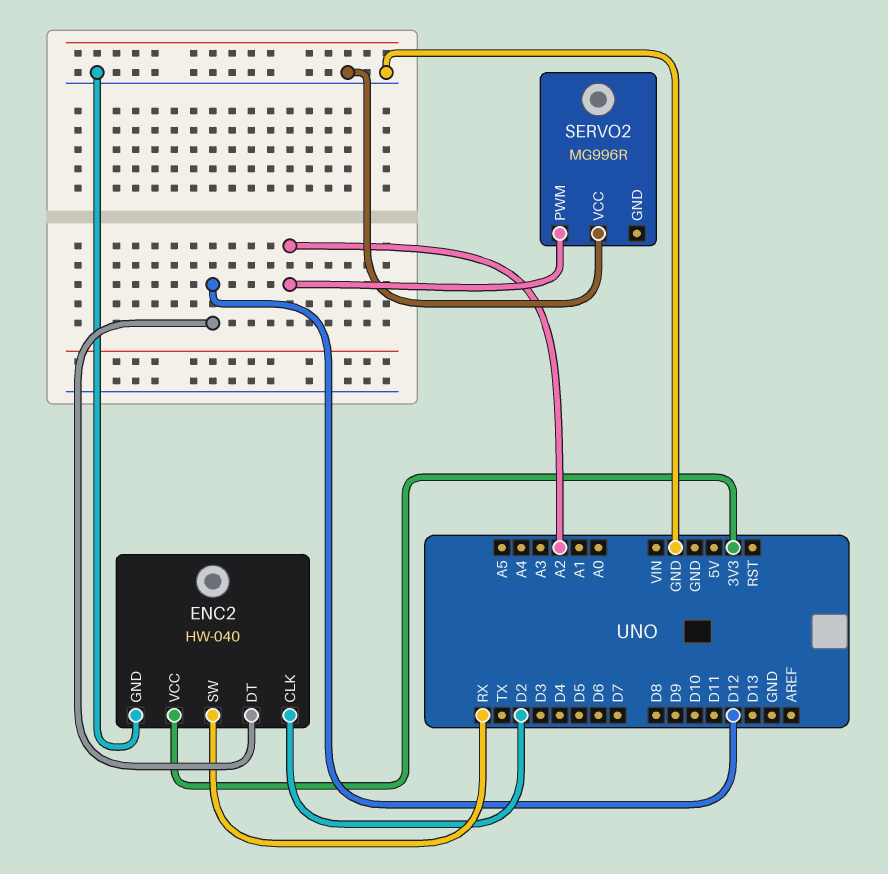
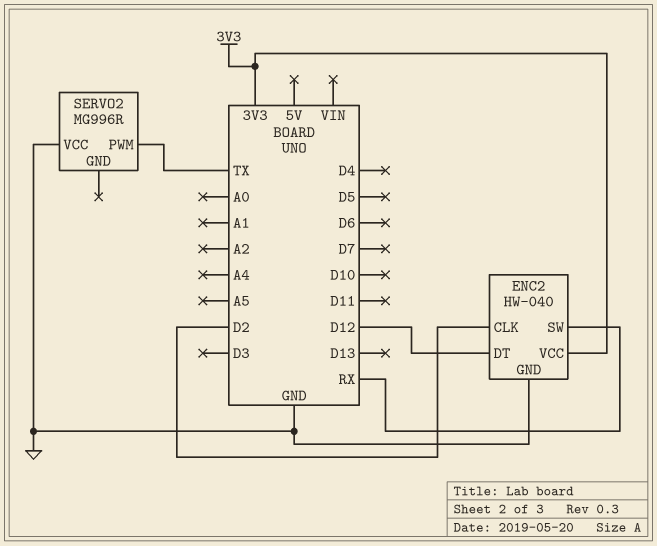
SERVO2 pin PWM: A2 -> TX

